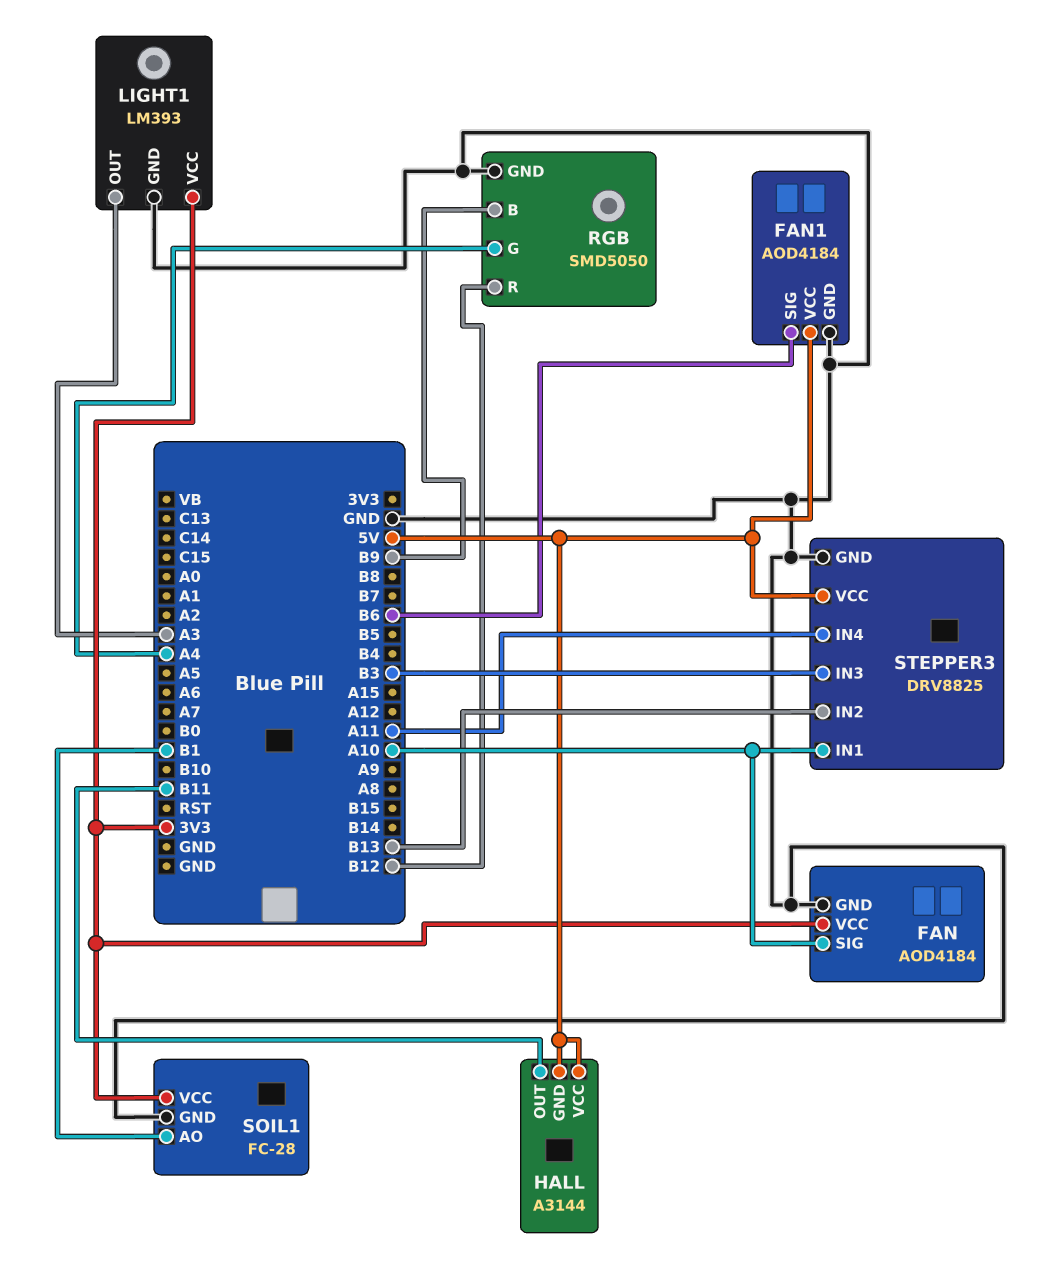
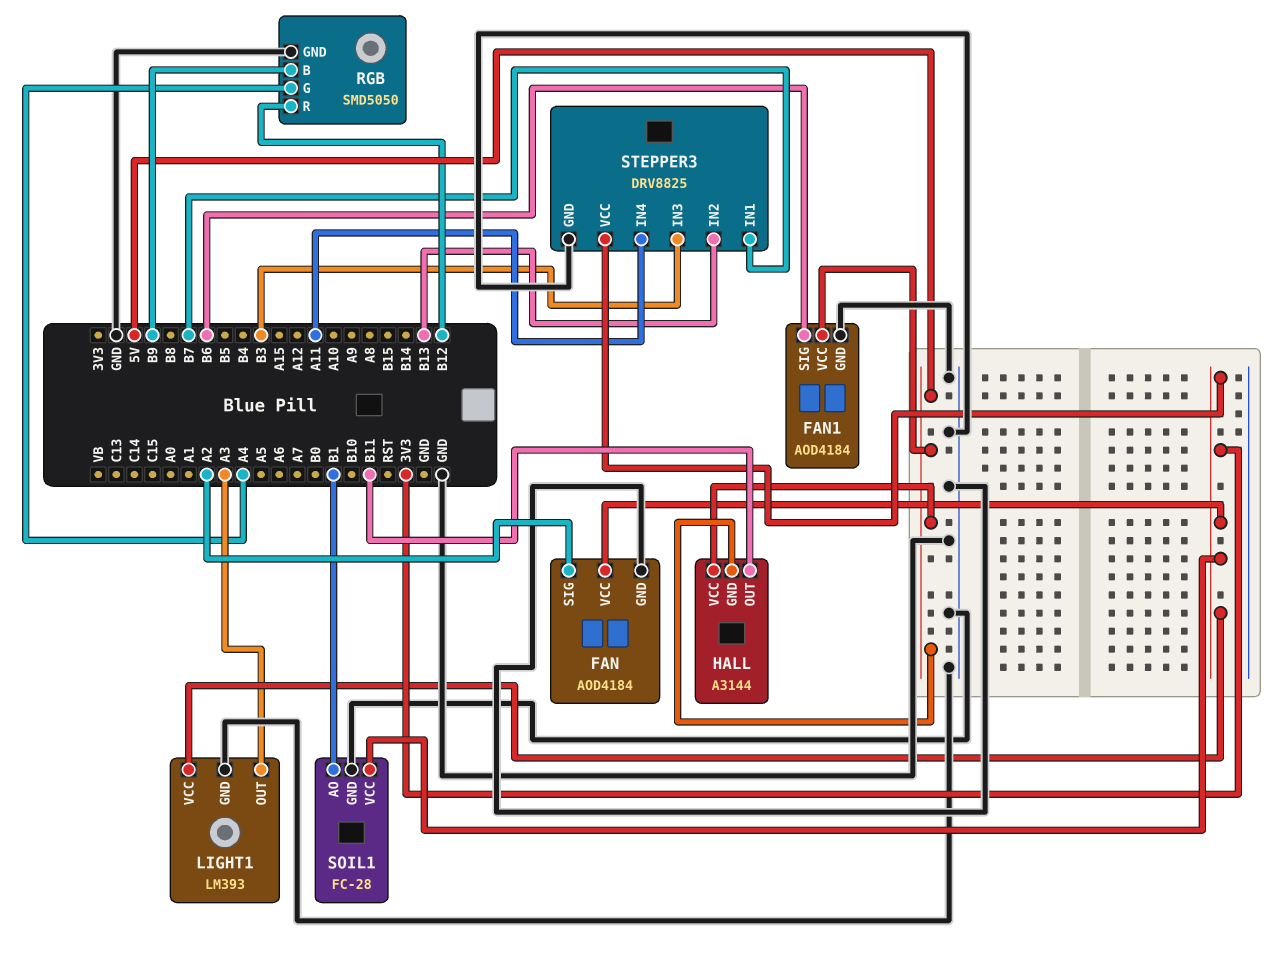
FAN pin SIG: A10 -> A2
STEPPER3 pin IN1: A10 -> B7
STEPPER3 pin VCC: 5V -> 3V3

